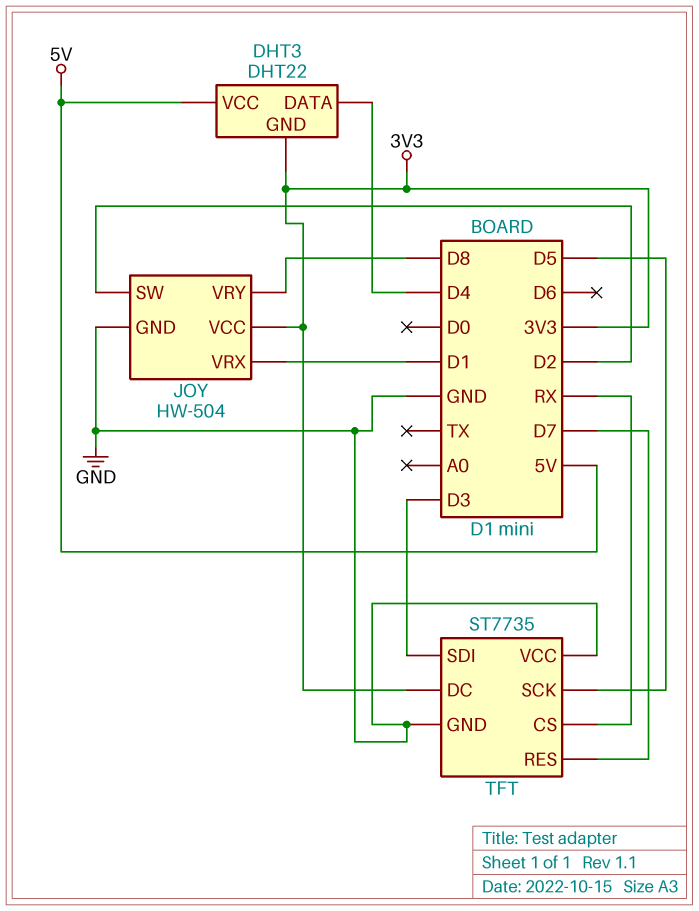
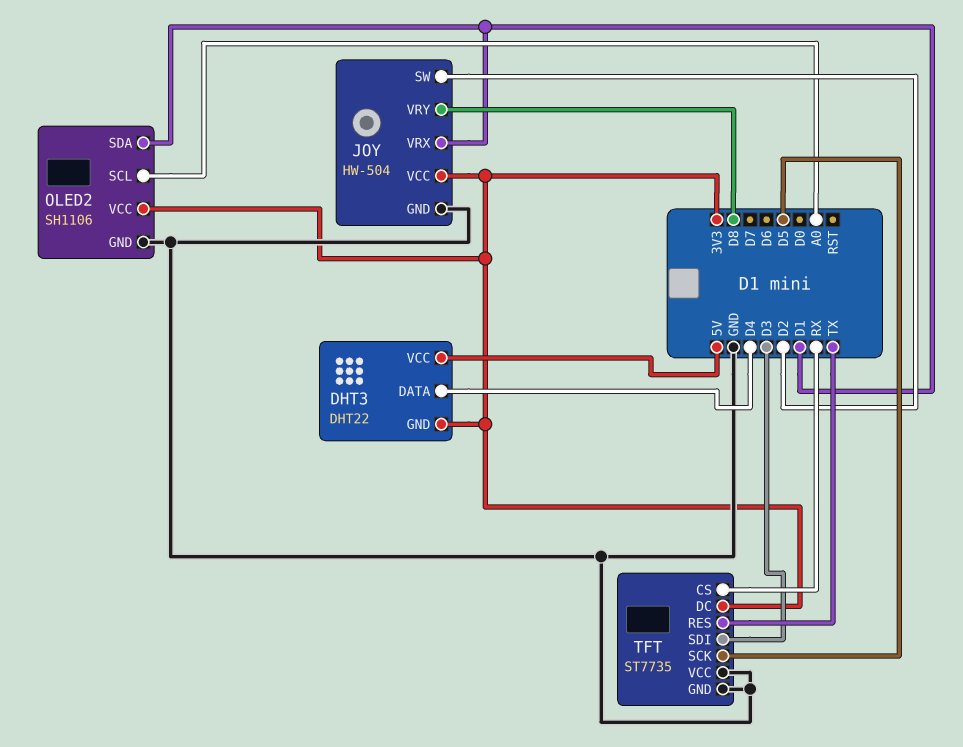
OLED2: none -> SH1106
OLED2 pin GND: none -> GND
OLED2 pin SCL: none -> A0
OLED2 pin SDA: none -> D1
OLED2 pin VCC: none -> 3V3
TFT pin RES: D7 -> TX

